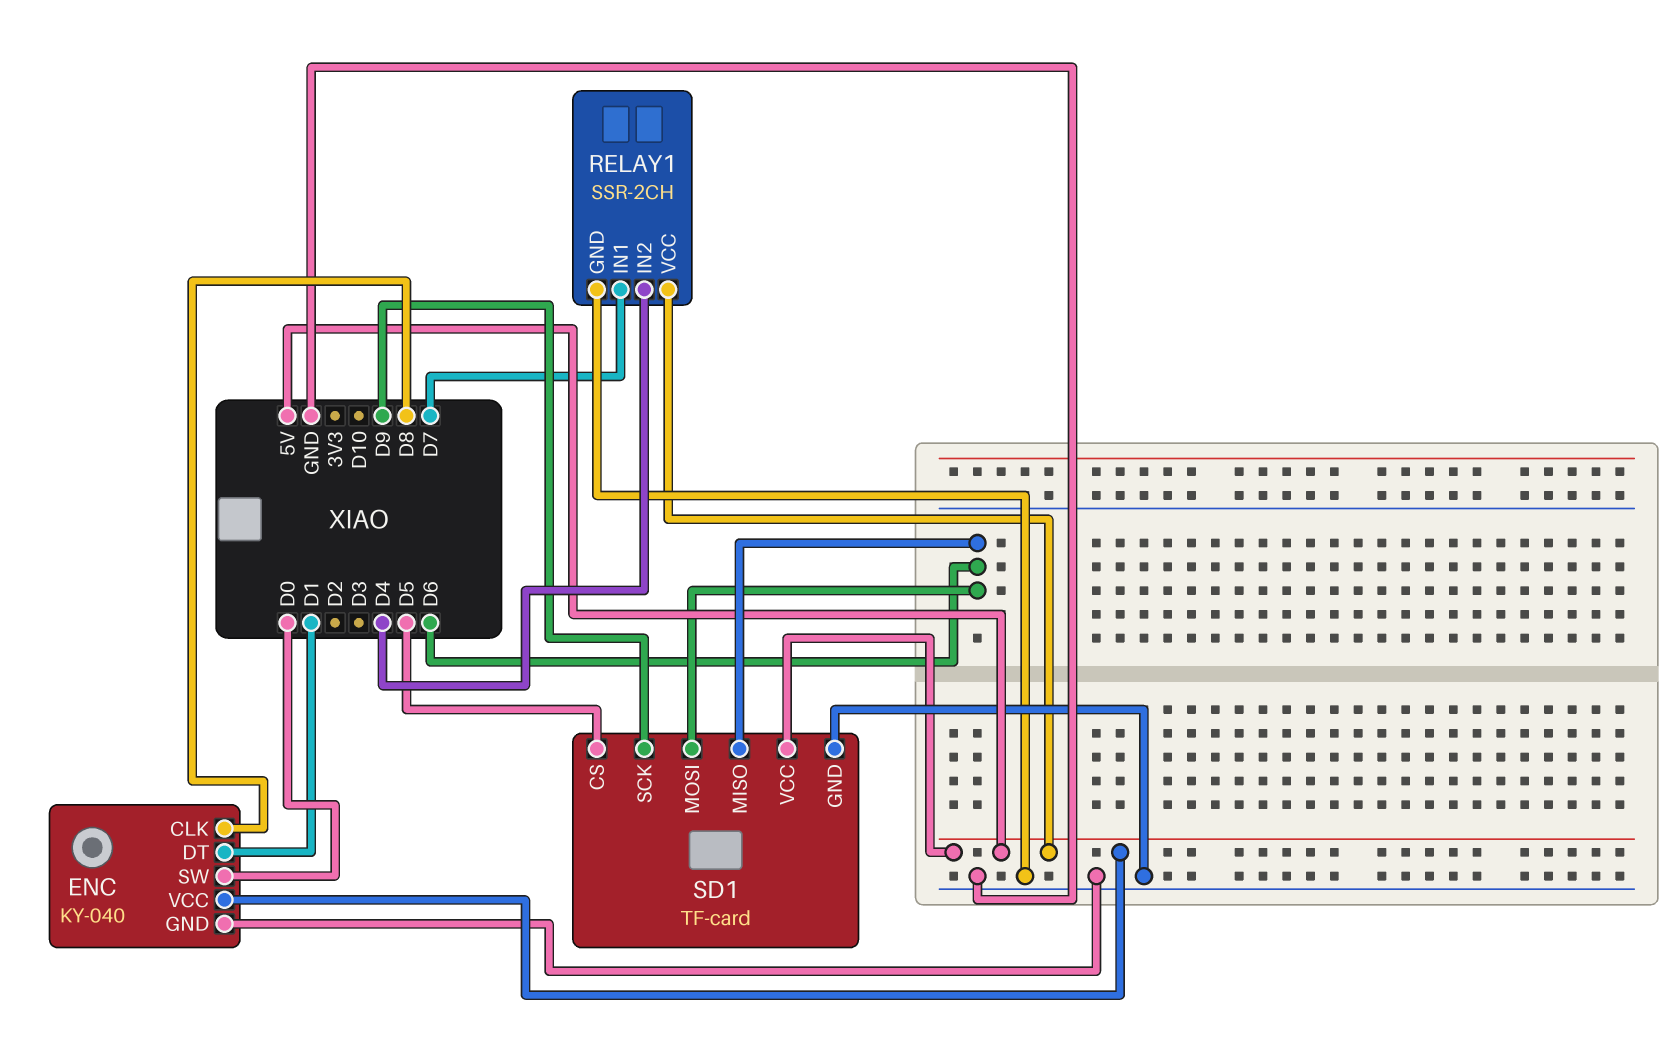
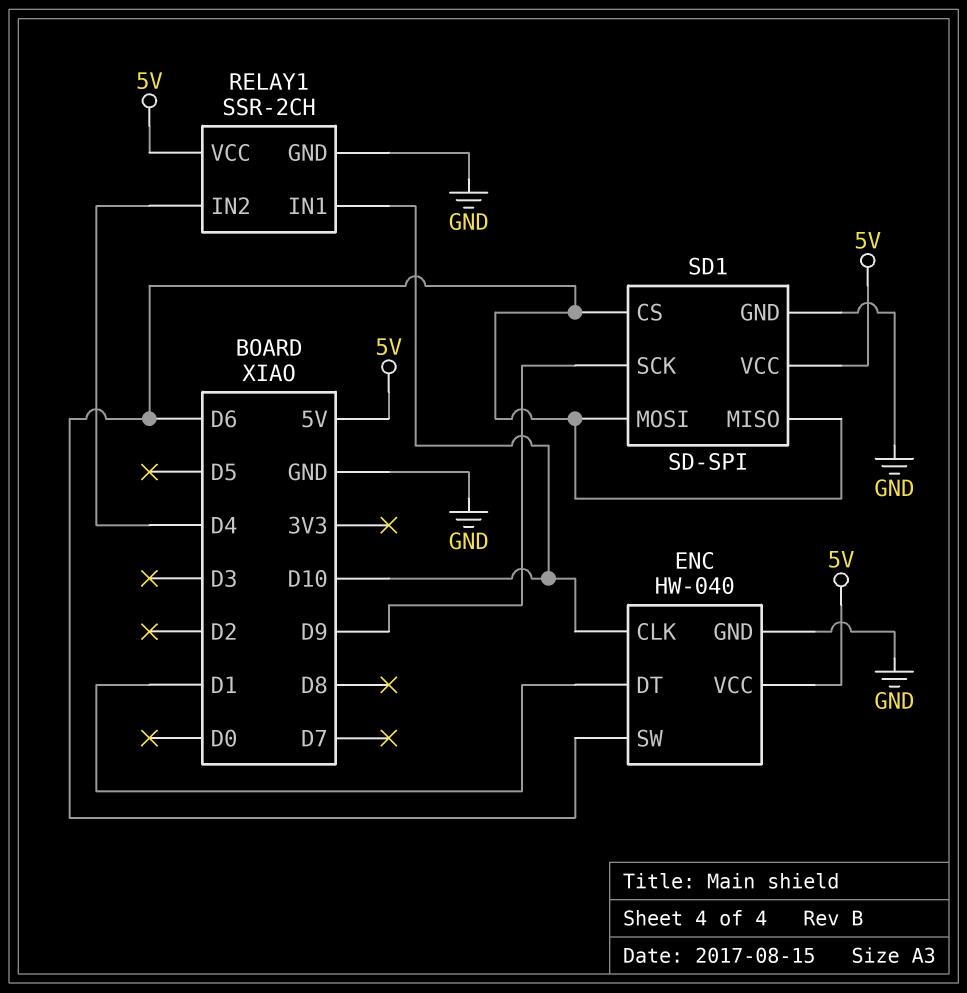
ENC: KY-040 -> HW-040
ENC pin CLK: D8 -> D10
ENC pin SW: D0 -> D6
RELAY1 pin IN1: D7 -> D10
SD1: TF-card -> SD-SPI
SD1 pin CS: D5 -> D6

